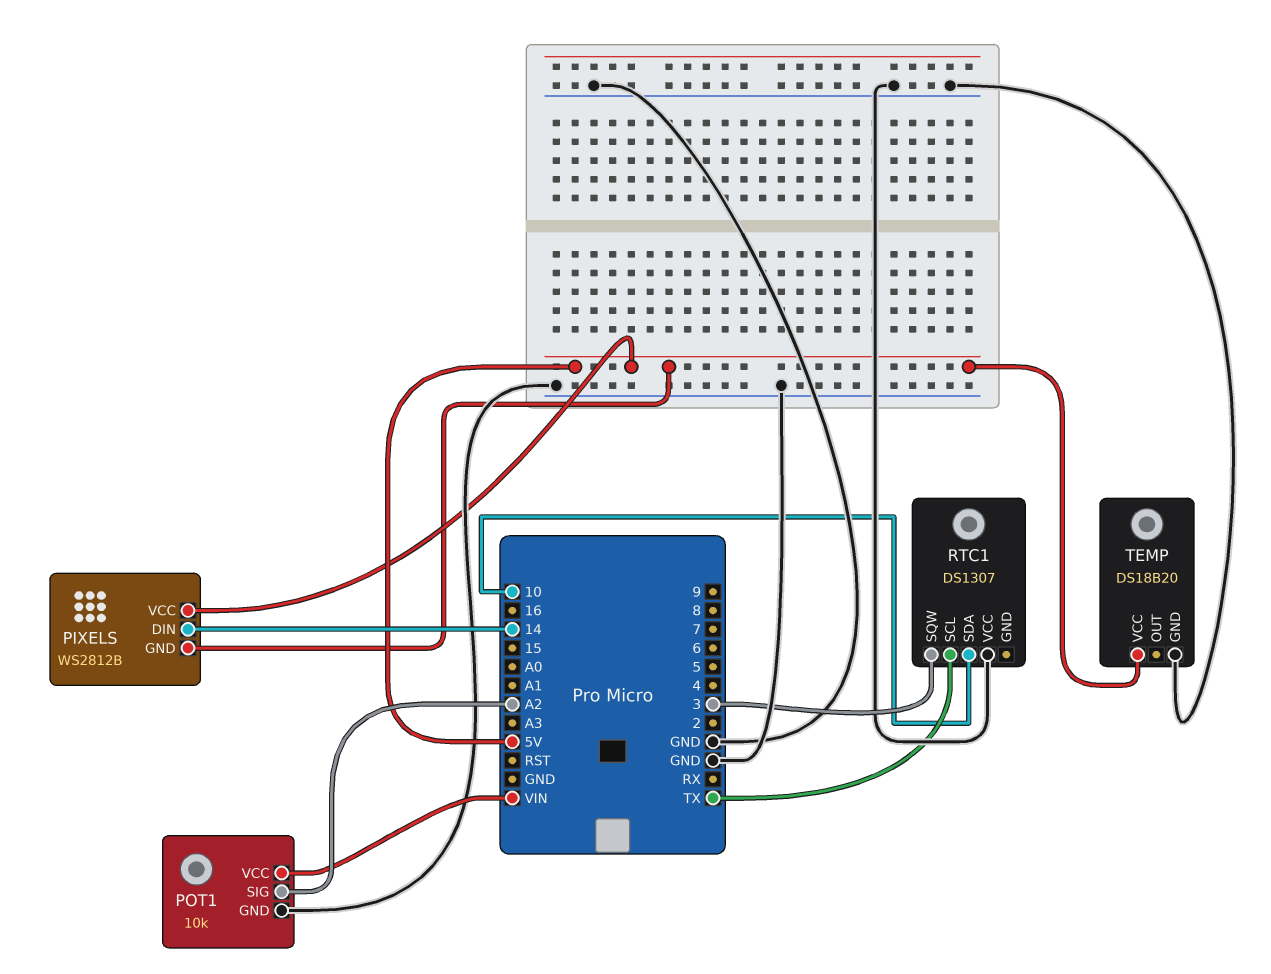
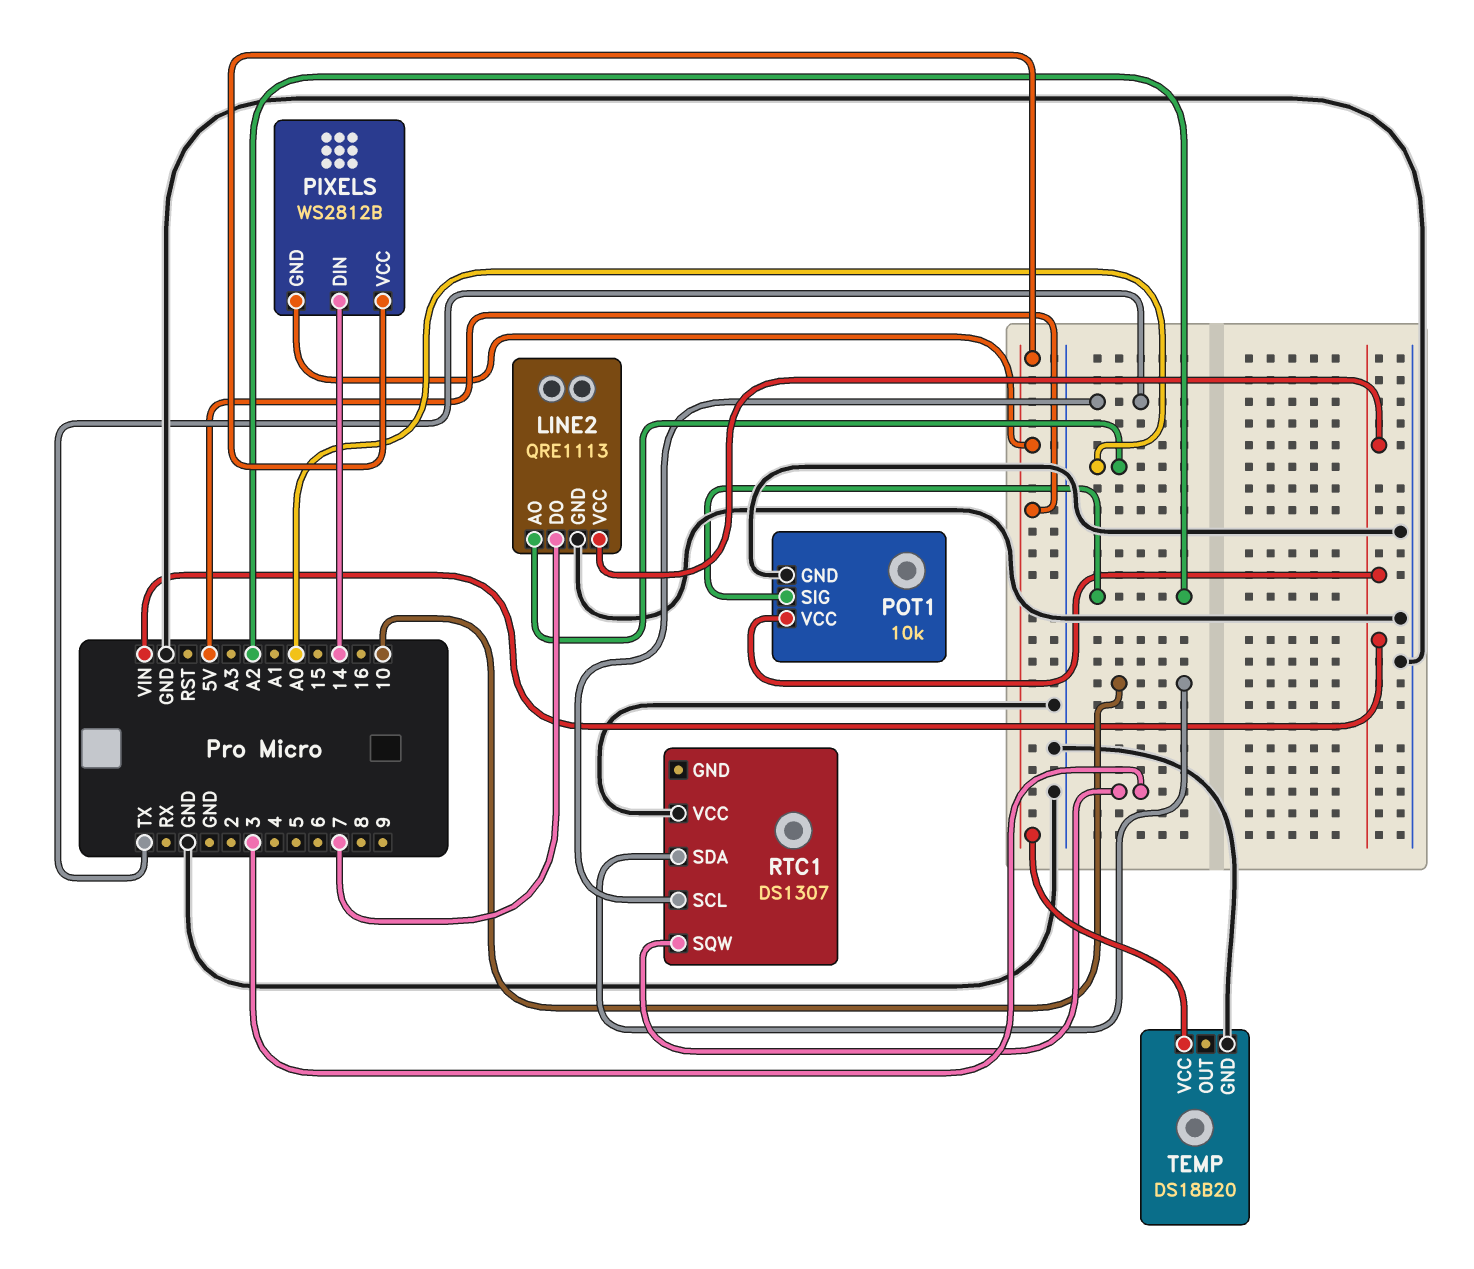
LINE2: none -> QRE1113
LINE2 pin AO: none -> A0
LINE2 pin DO: none -> 7
LINE2 pin GND: none -> GND
LINE2 pin VCC: none -> VIN

